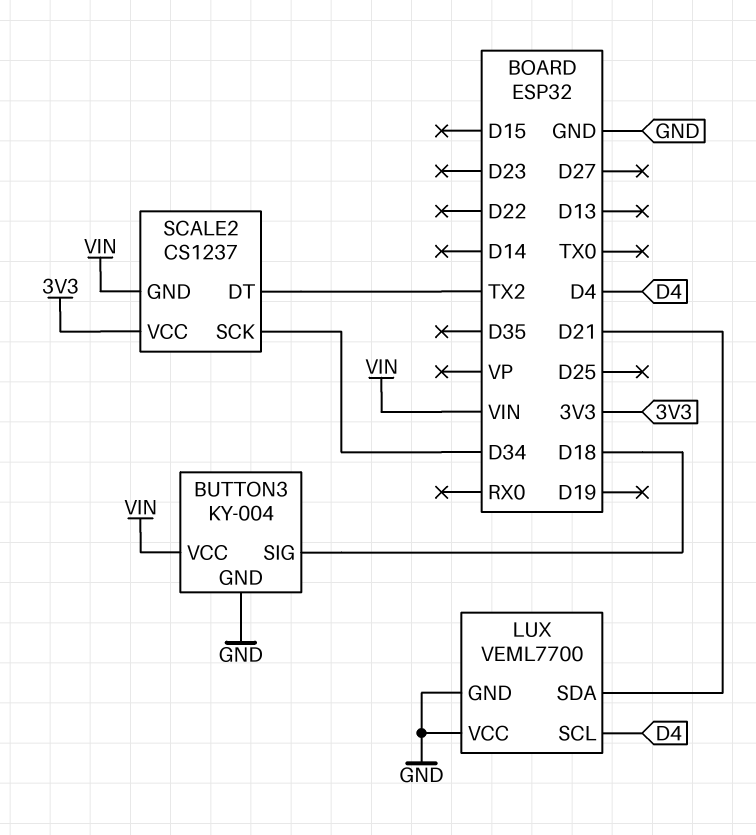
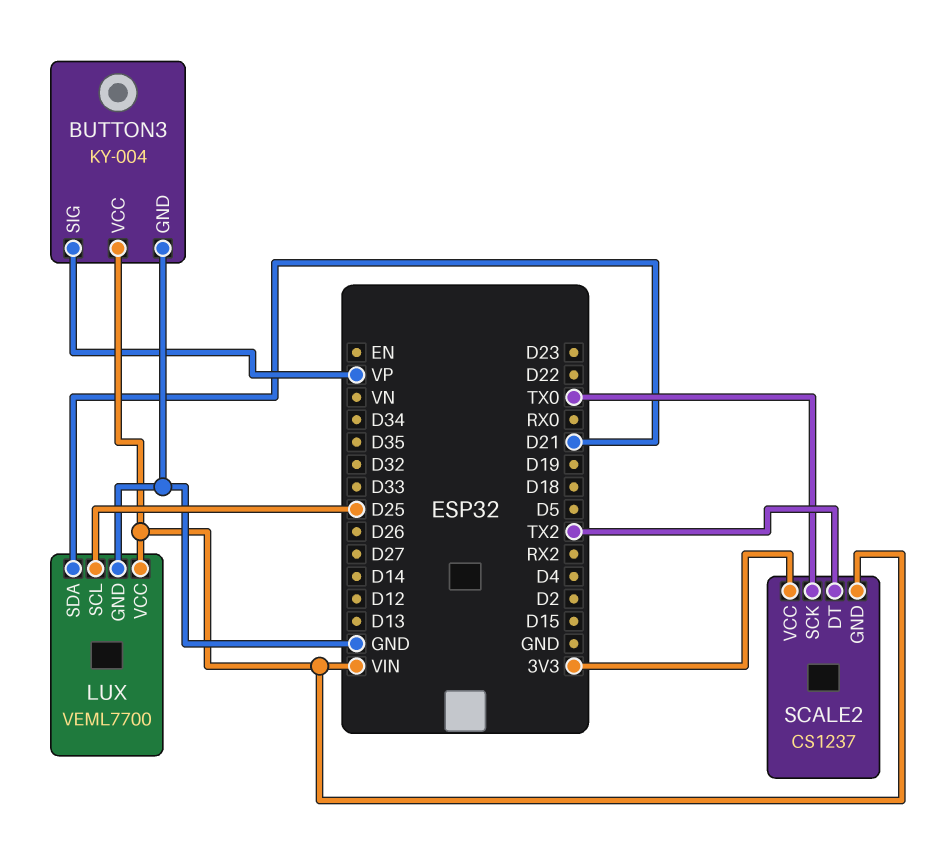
BUTTON3 pin SIG: D18 -> VP
LUX pin SCL: D4 -> D25
LUX pin VCC: GND -> VIN
SCALE2 pin SCK: D34 -> TX0

